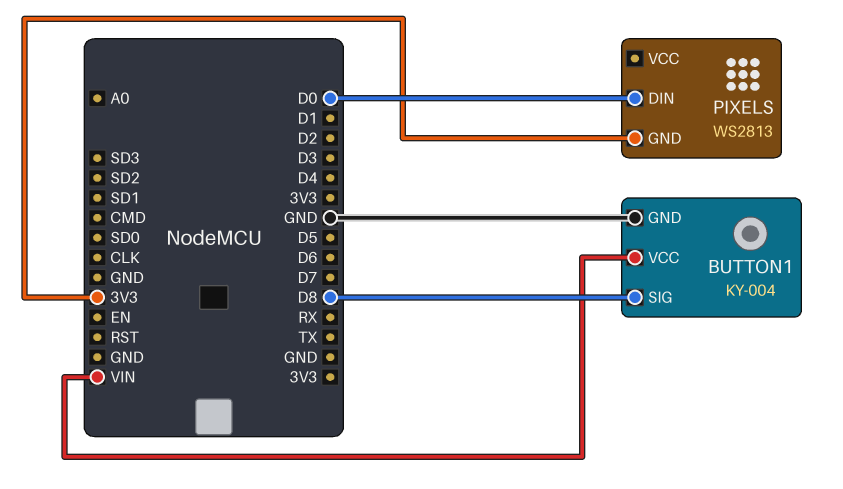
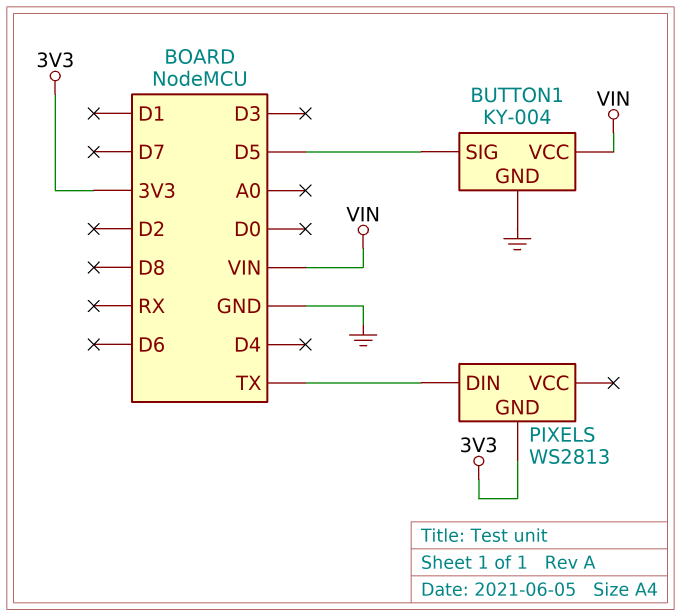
BUTTON1 pin SIG: D8 -> D5
PIXELS pin DIN: D0 -> TX

